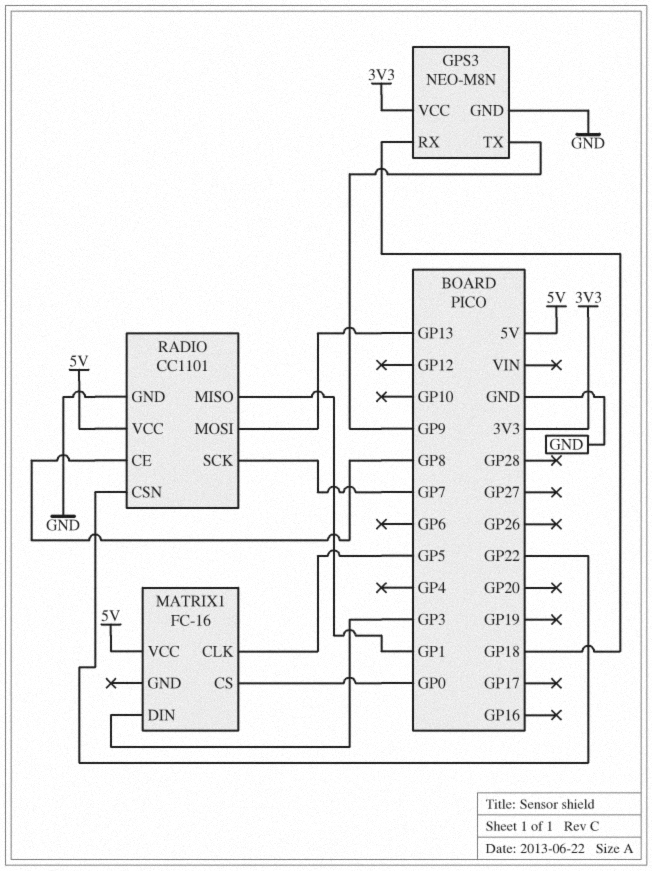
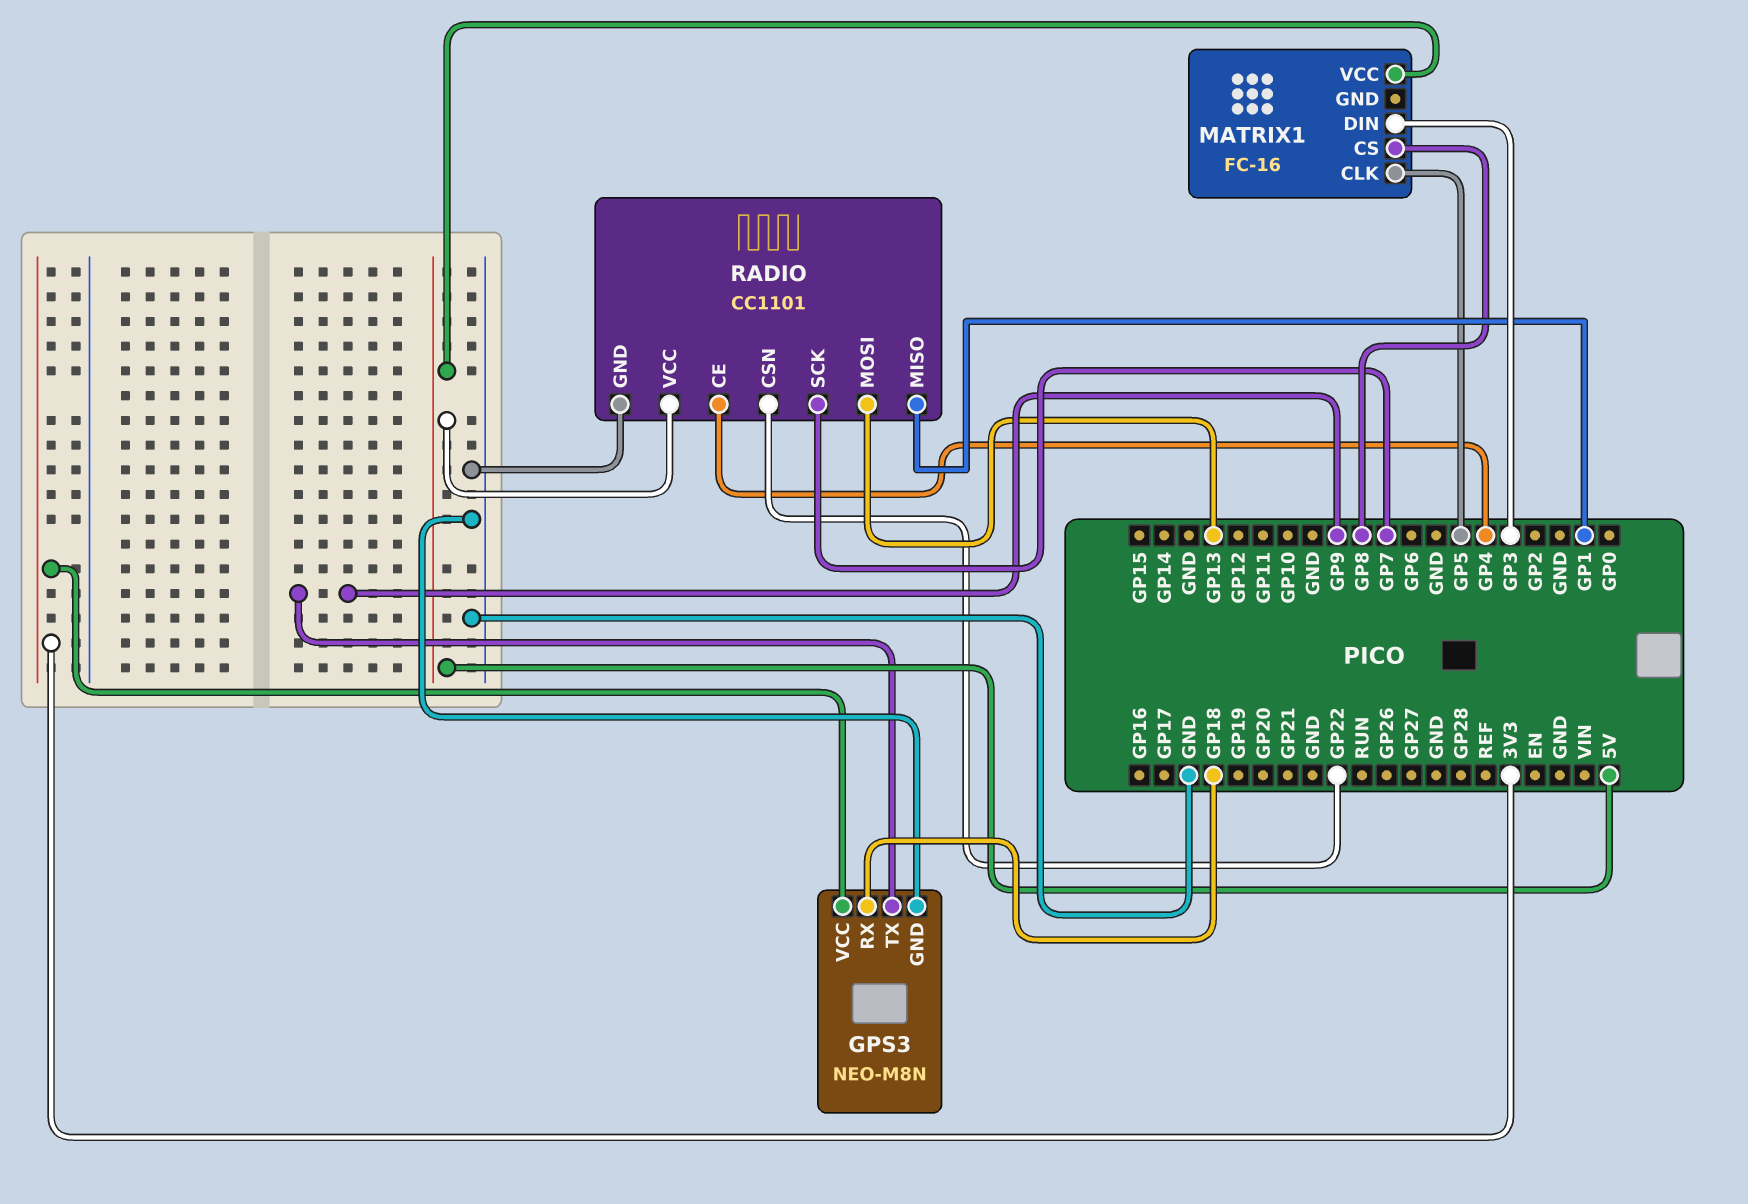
MATRIX1 pin CS: GP0 -> GP8
RADIO pin CE: GP8 -> GP4

